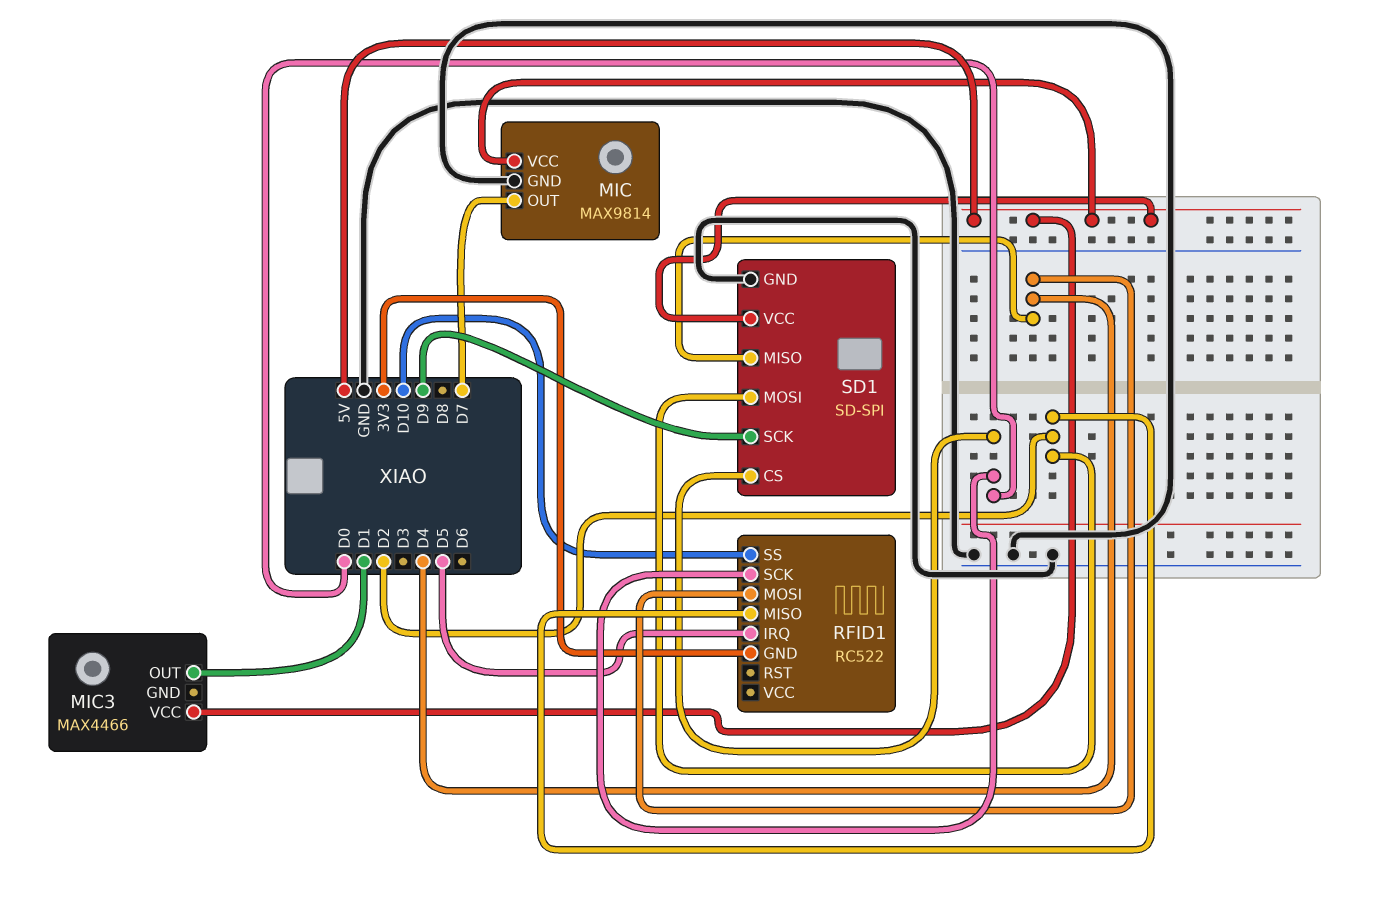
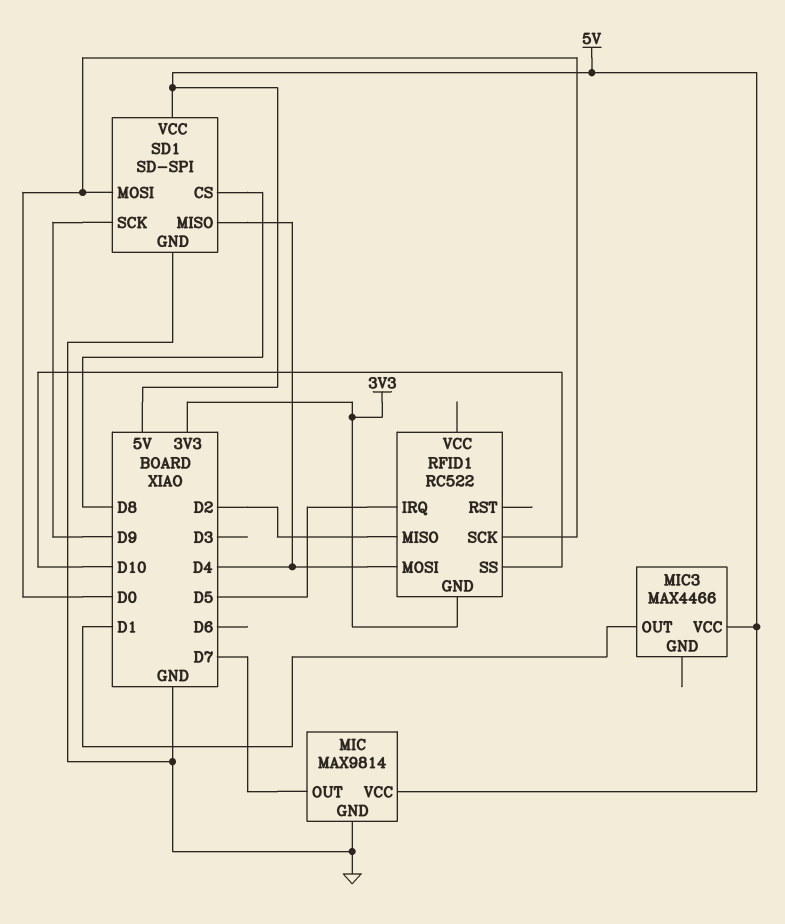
SD1 pin CS: D0 -> D8
SD1 pin MOSI: D2 -> D0

